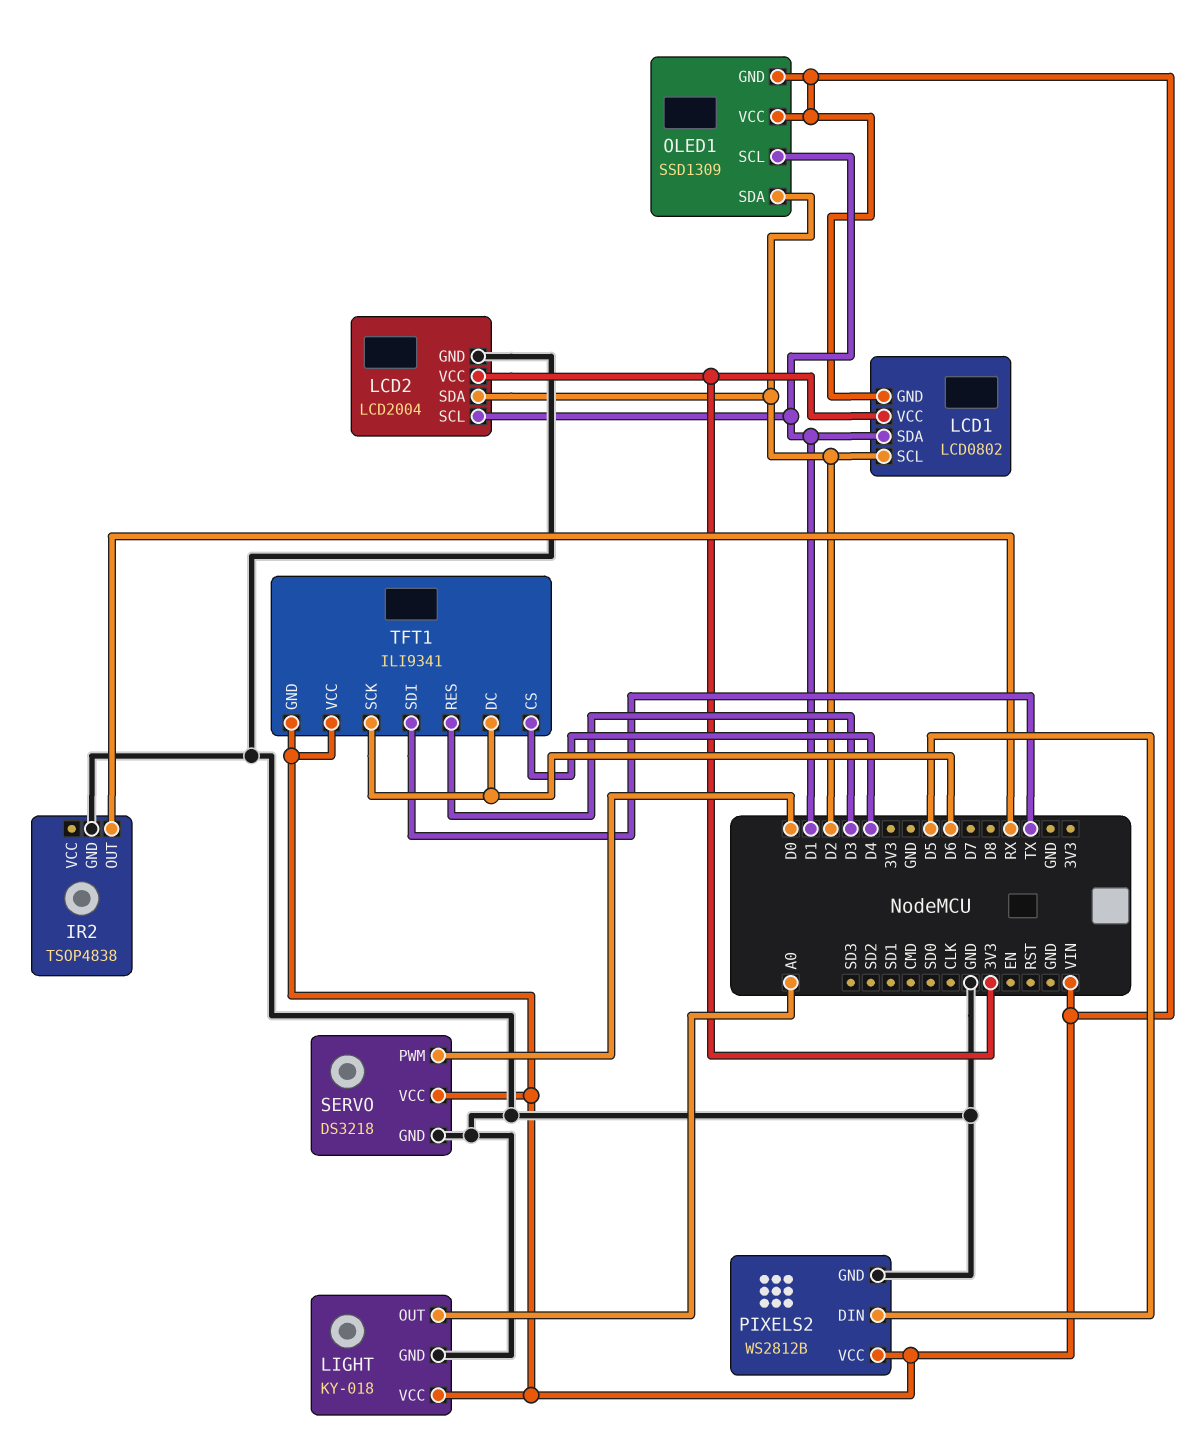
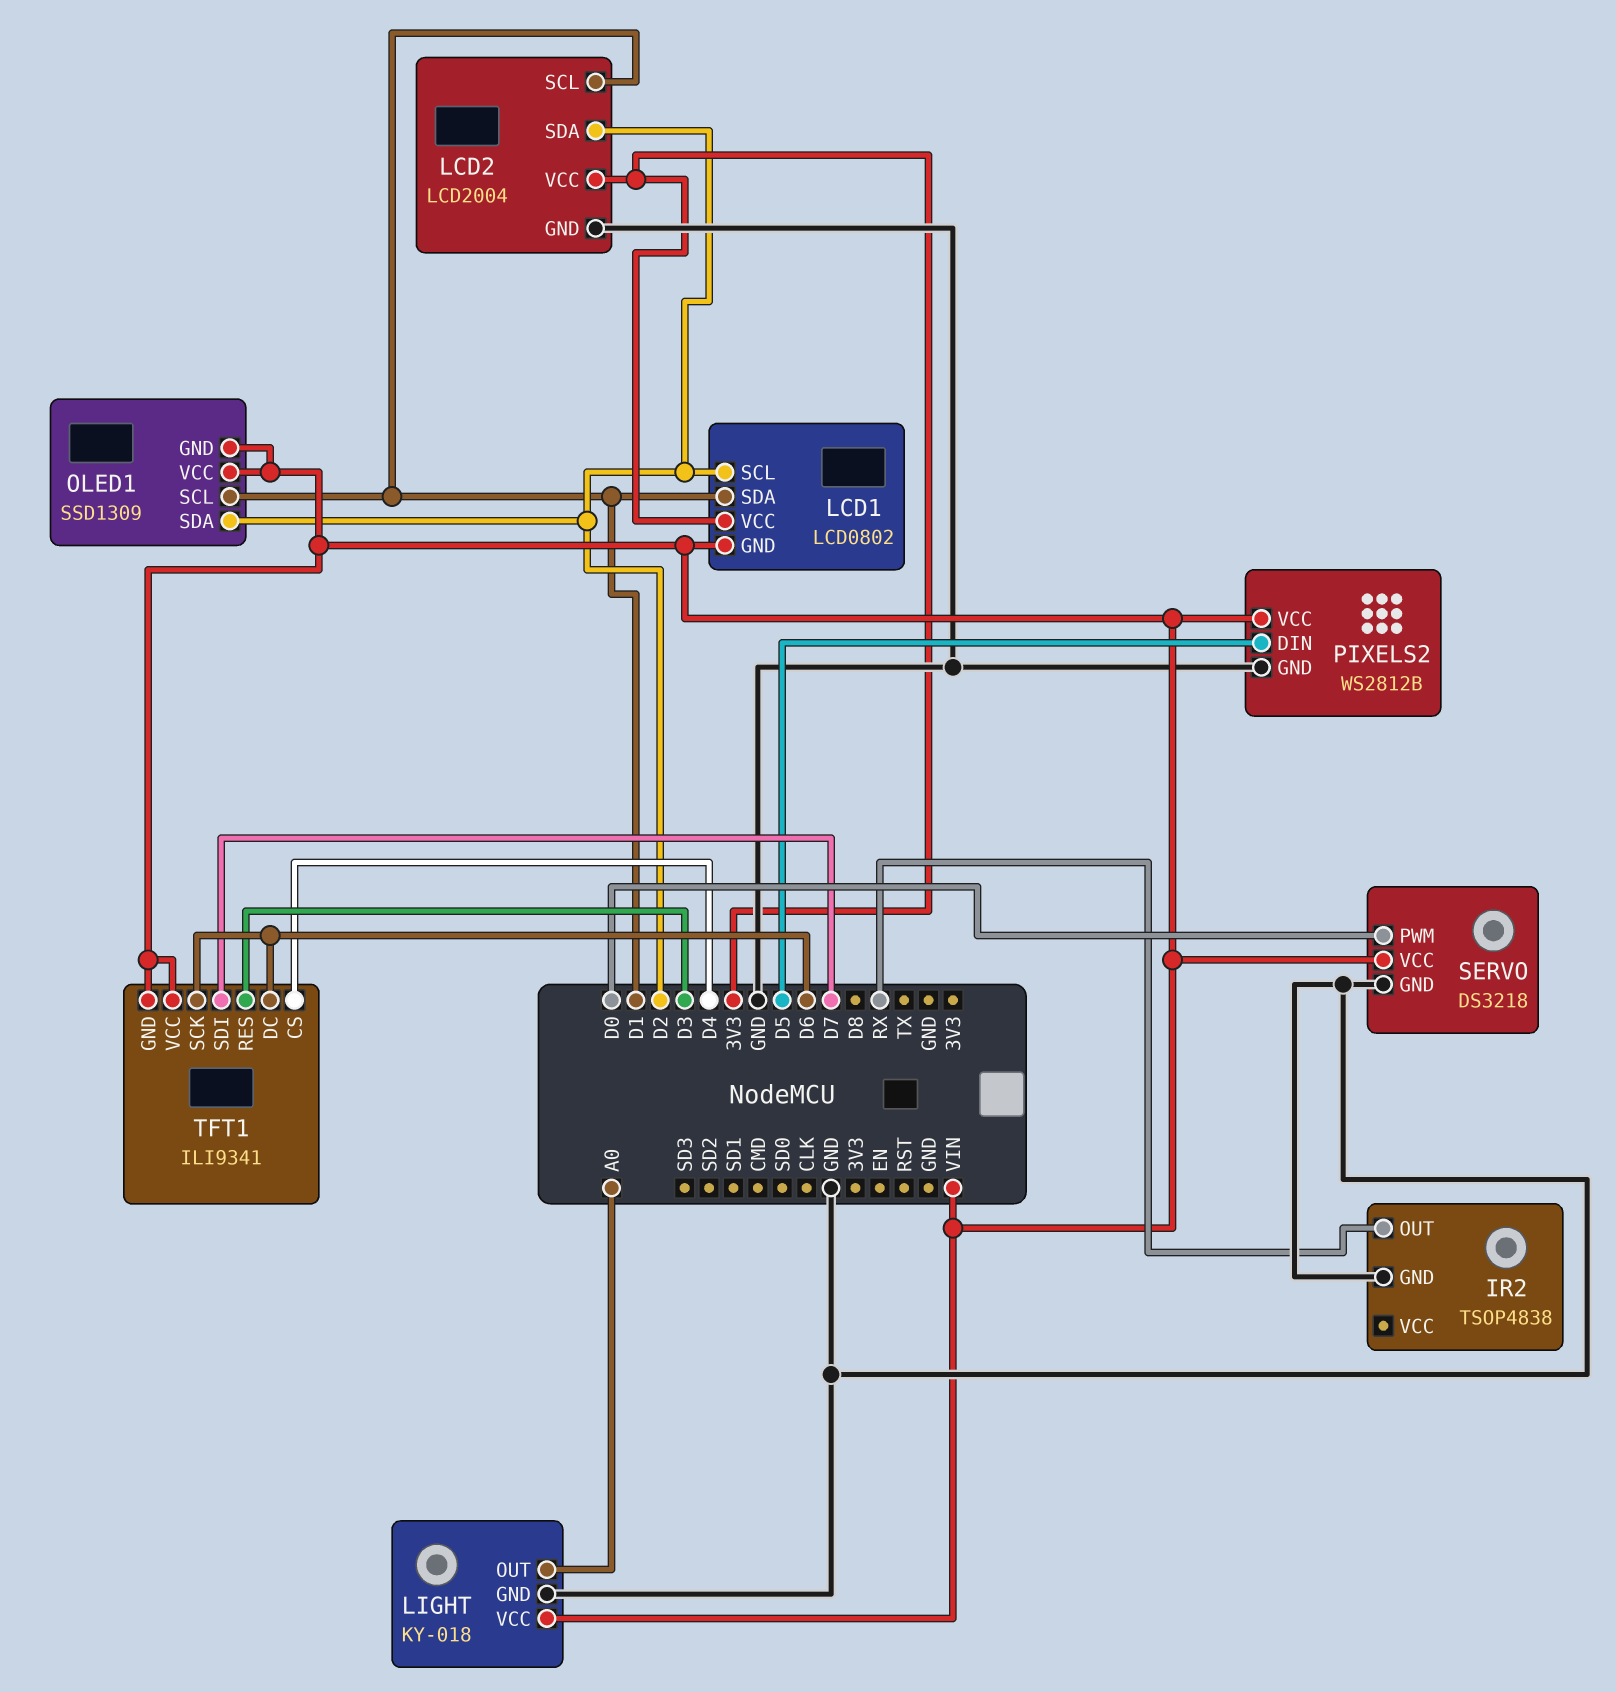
TFT1 pin SDI: TX -> D7

